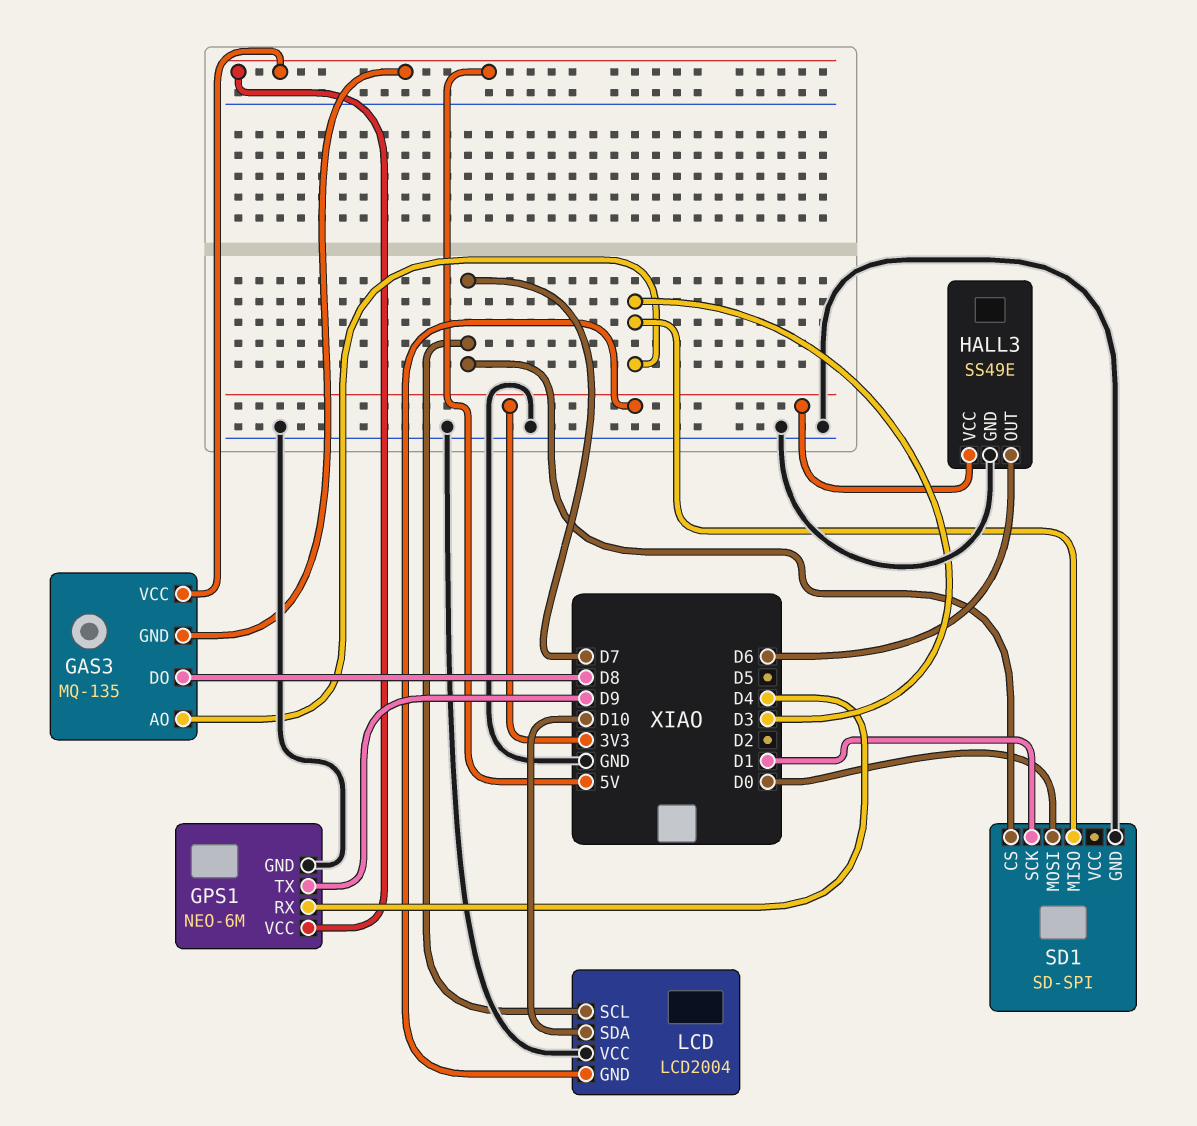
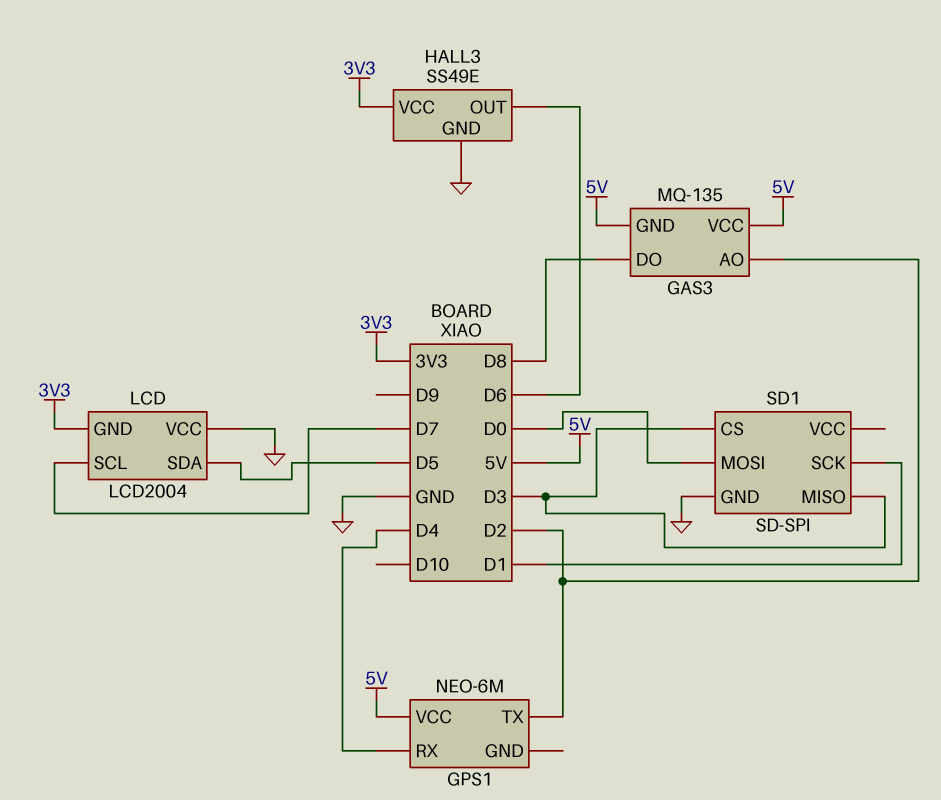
GAS3 pin AO: D3 -> D2
GPS1 pin GND: GND -> none
GPS1 pin TX: D9 -> D2
LCD pin SDA: D10 -> D5
SD1 pin CS: D7 -> D3

